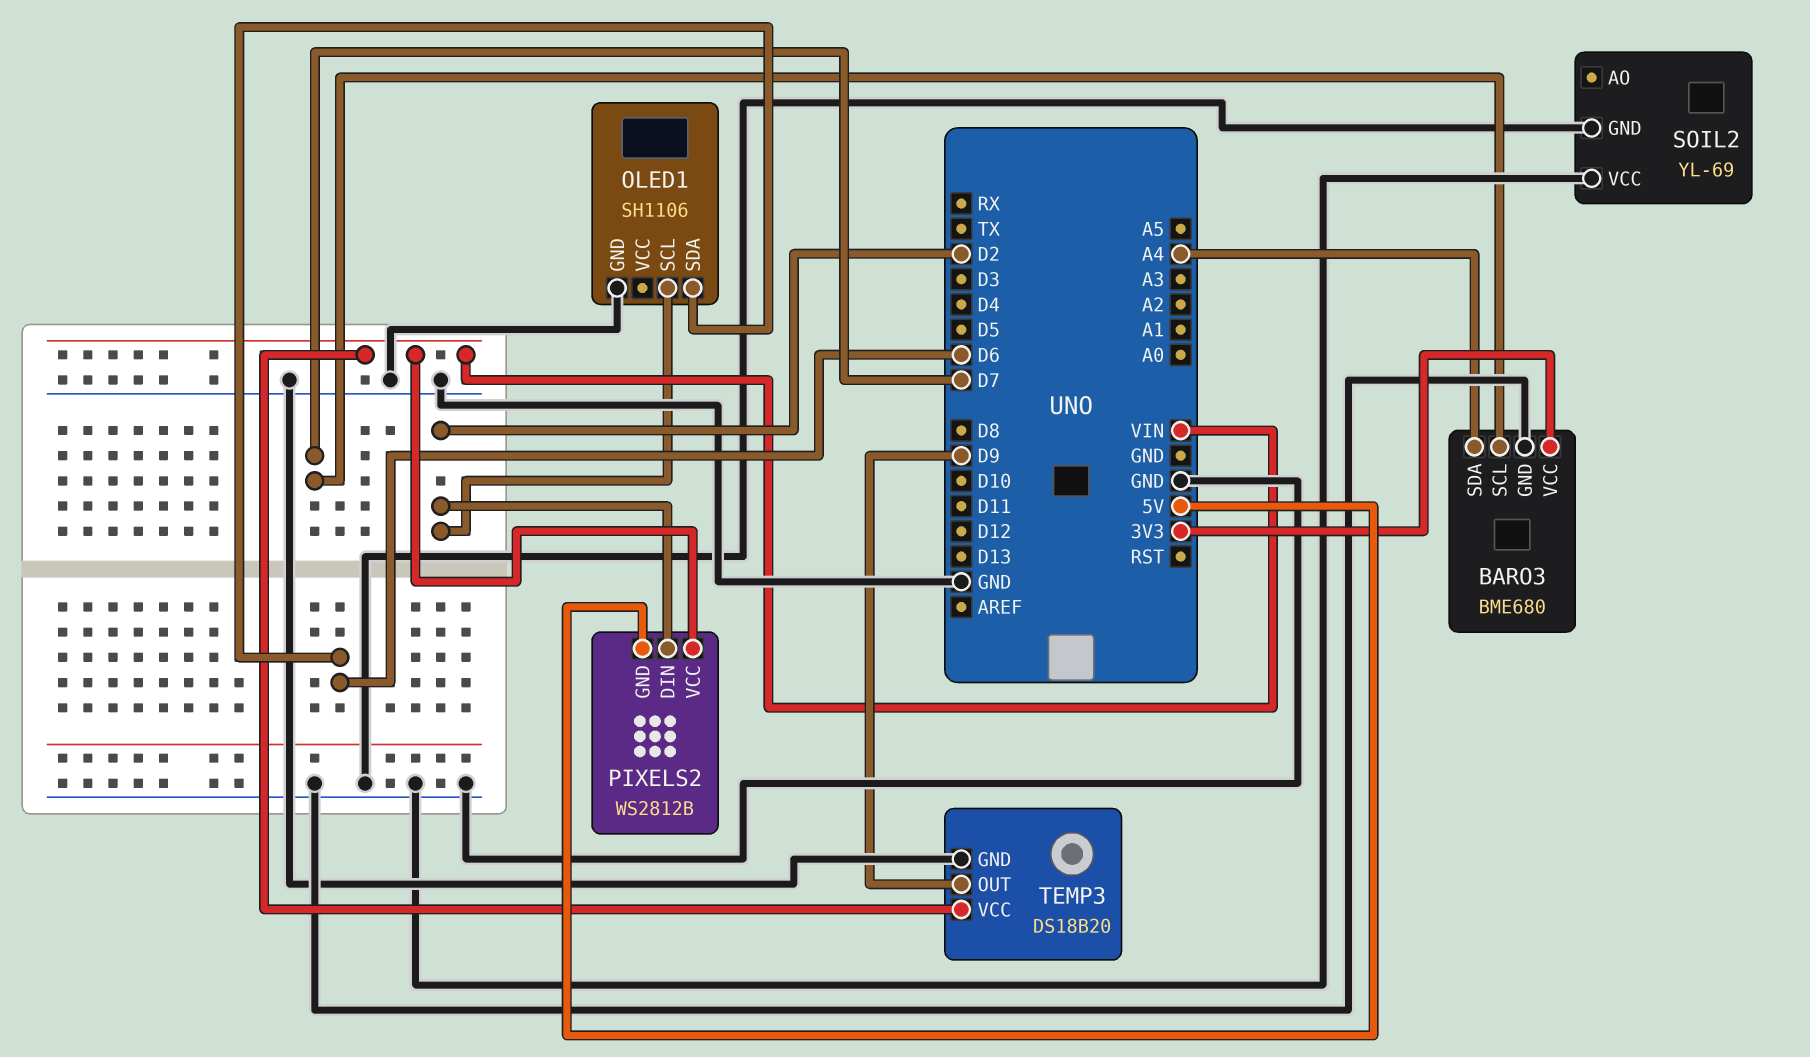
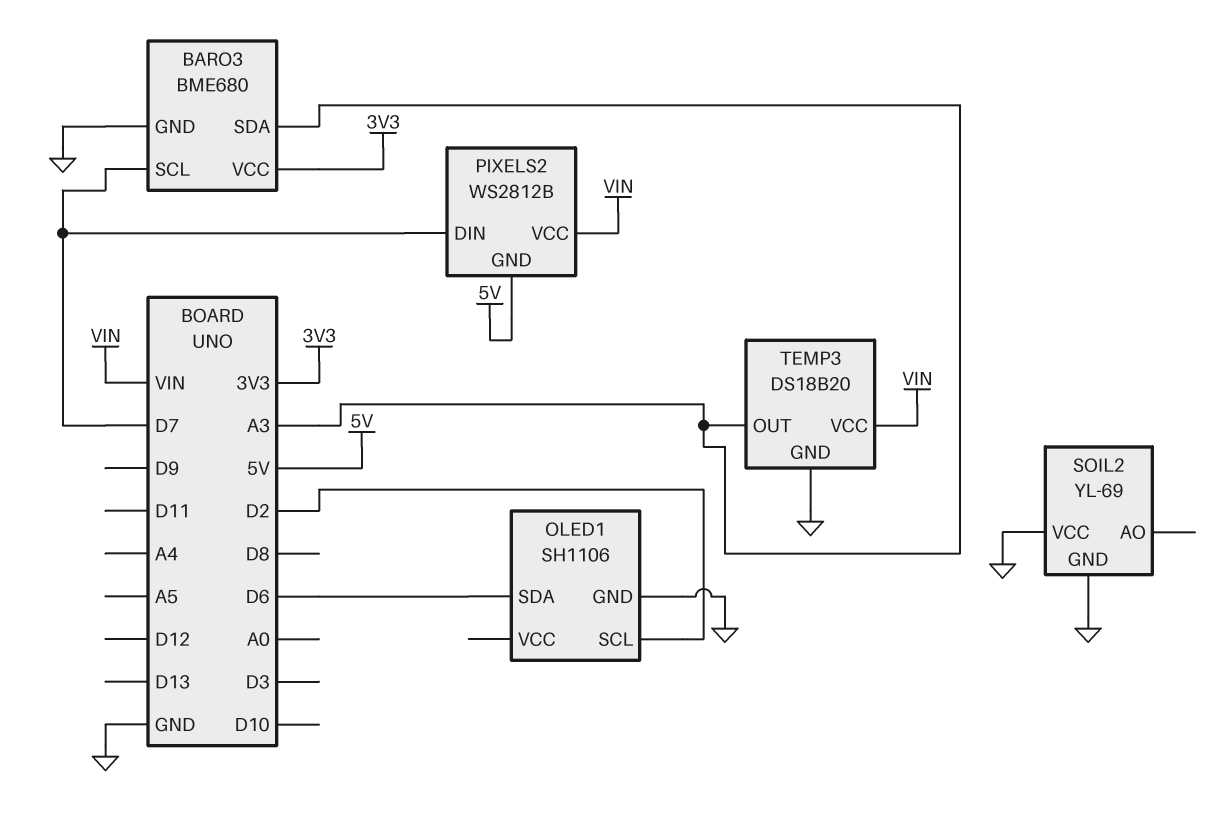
BARO3 pin SDA: A4 -> A3
PIXELS2 pin DIN: D2 -> D7
TEMP3 pin OUT: D9 -> A3

